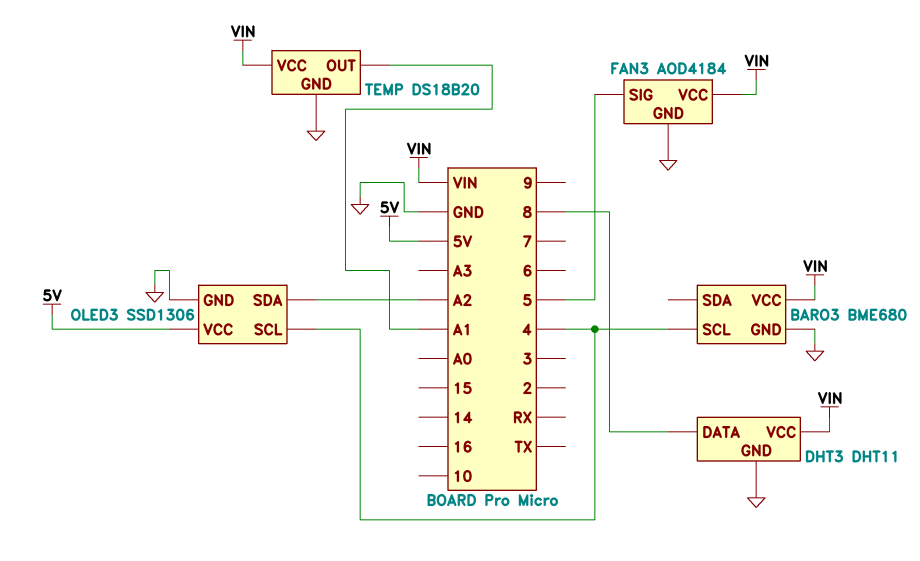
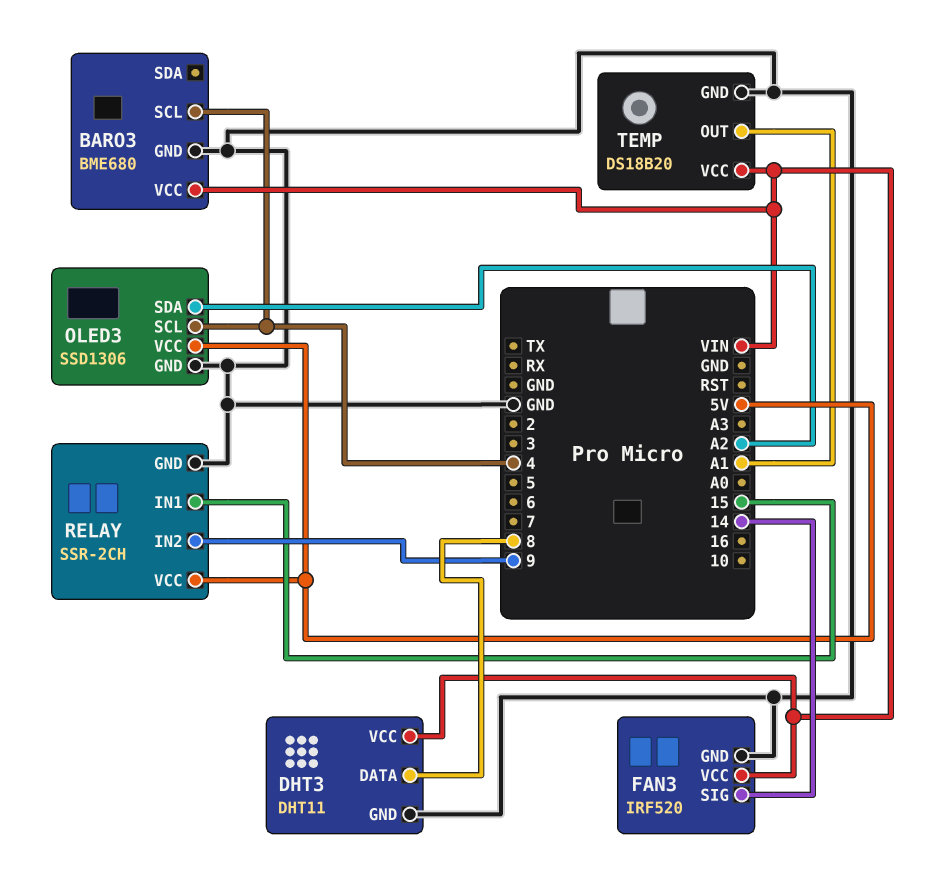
FAN3: AOD4184 -> IRF520
FAN3 pin SIG: 5 -> 14
RELAY: none -> SSR-2CH
RELAY pin GND: none -> GND
RELAY pin IN1: none -> 15
RELAY pin IN2: none -> 9
RELAY pin VCC: none -> 5V

